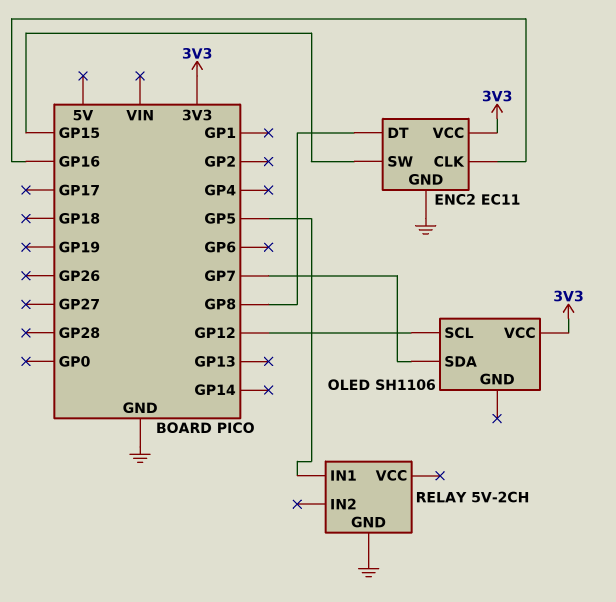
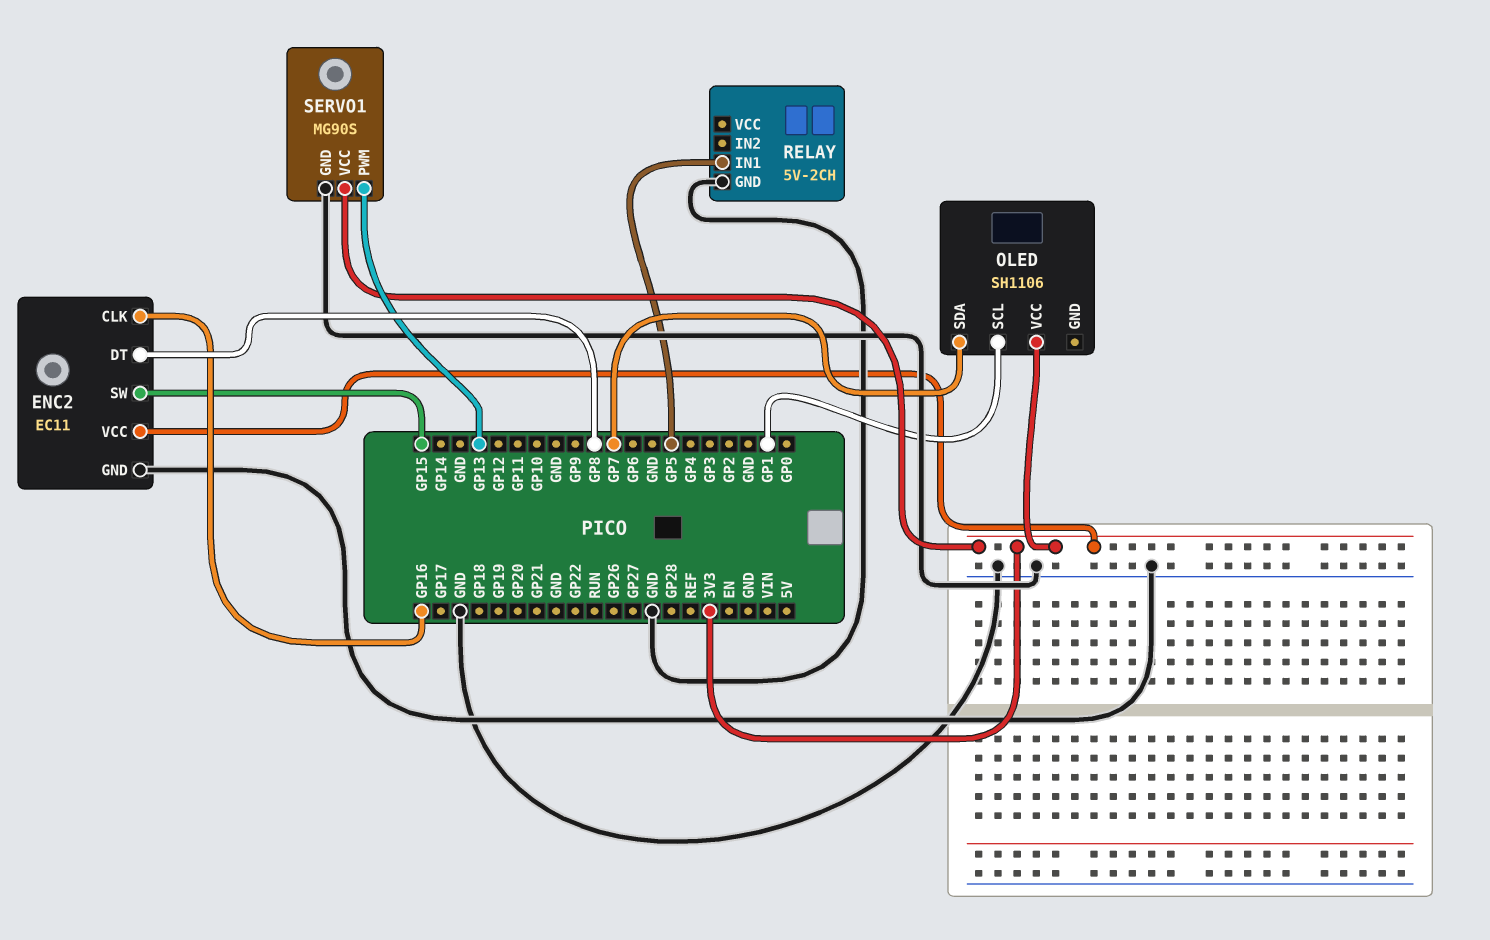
OLED pin SCL: GP12 -> GP1
SERVO1: none -> MG90S
SERVO1 pin GND: none -> GND
SERVO1 pin PWM: none -> GP13
SERVO1 pin VCC: none -> 3V3

